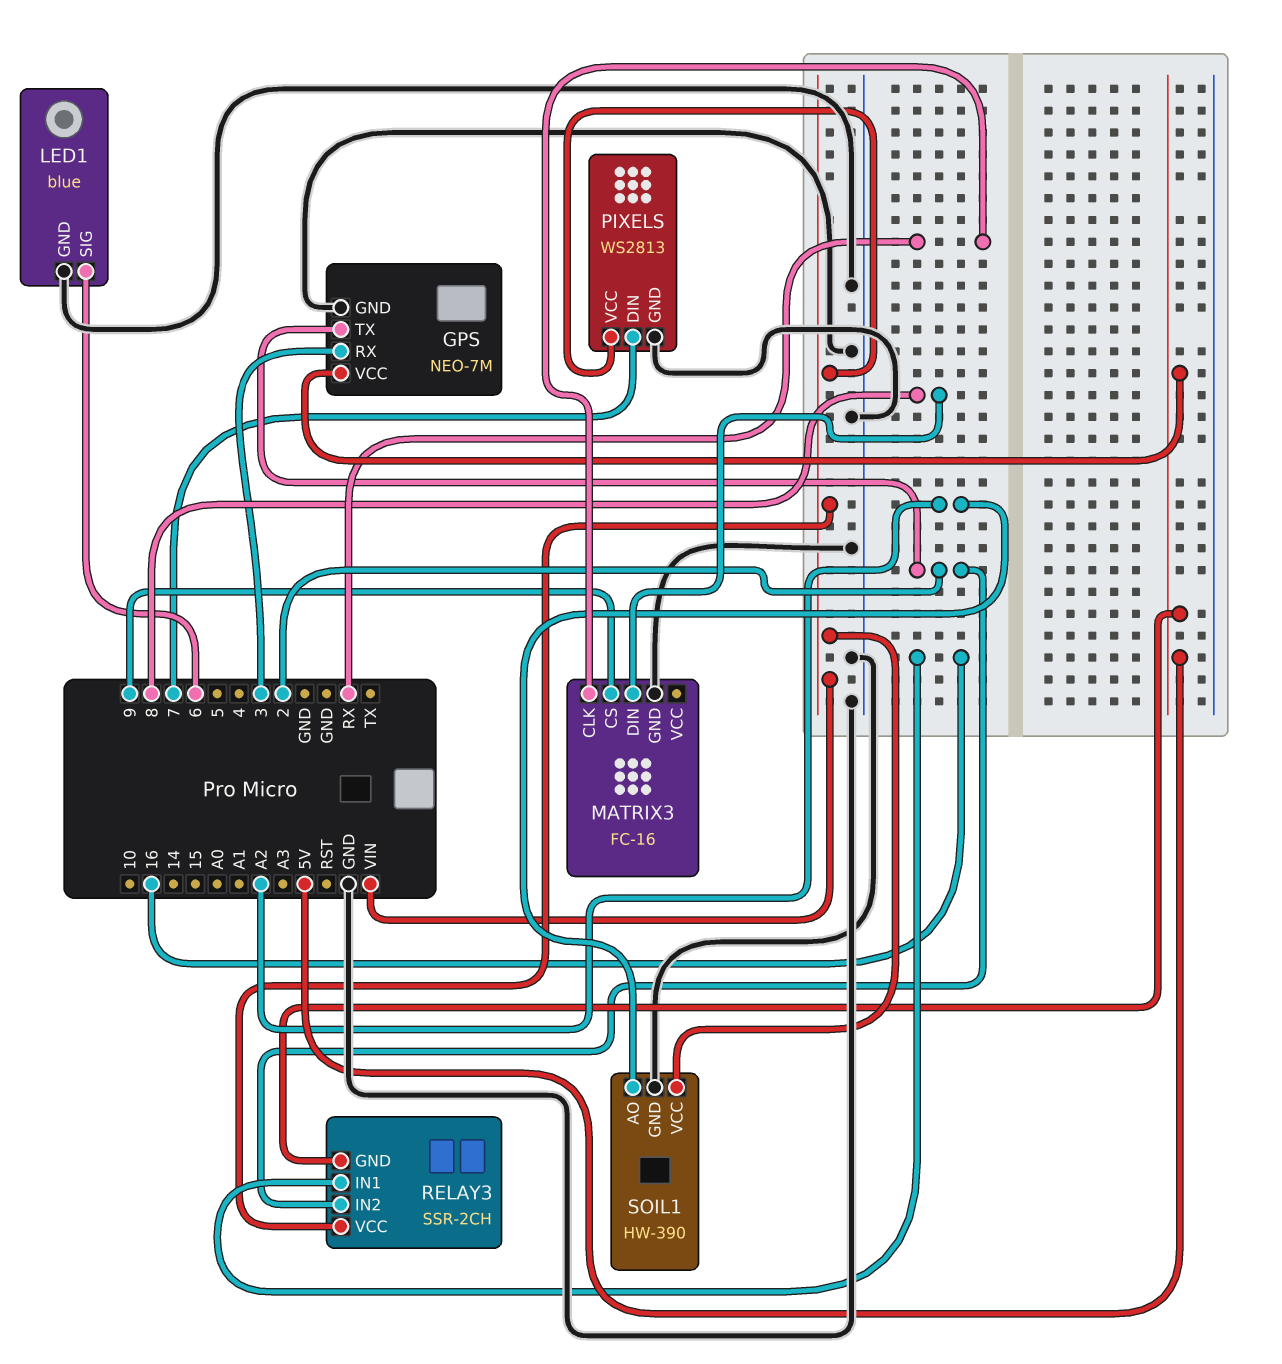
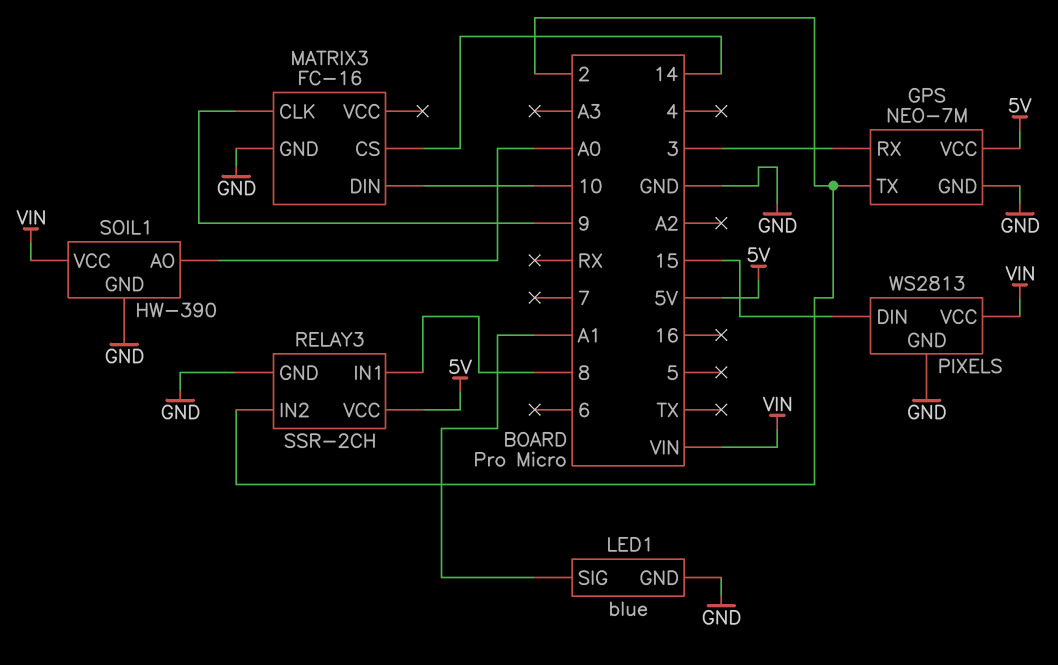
LED1 pin SIG: 6 -> A1
MATRIX3 pin CLK: RX -> 9
MATRIX3 pin CS: 9 -> 14
MATRIX3 pin DIN: 8 -> 10
PIXELS pin DIN: 7 -> 15
RELAY3 pin GND: 5V -> GND
RELAY3 pin IN1: 16 -> 8
RELAY3 pin VCC: VIN -> 5V
SOIL1 pin AO: A2 -> A0

